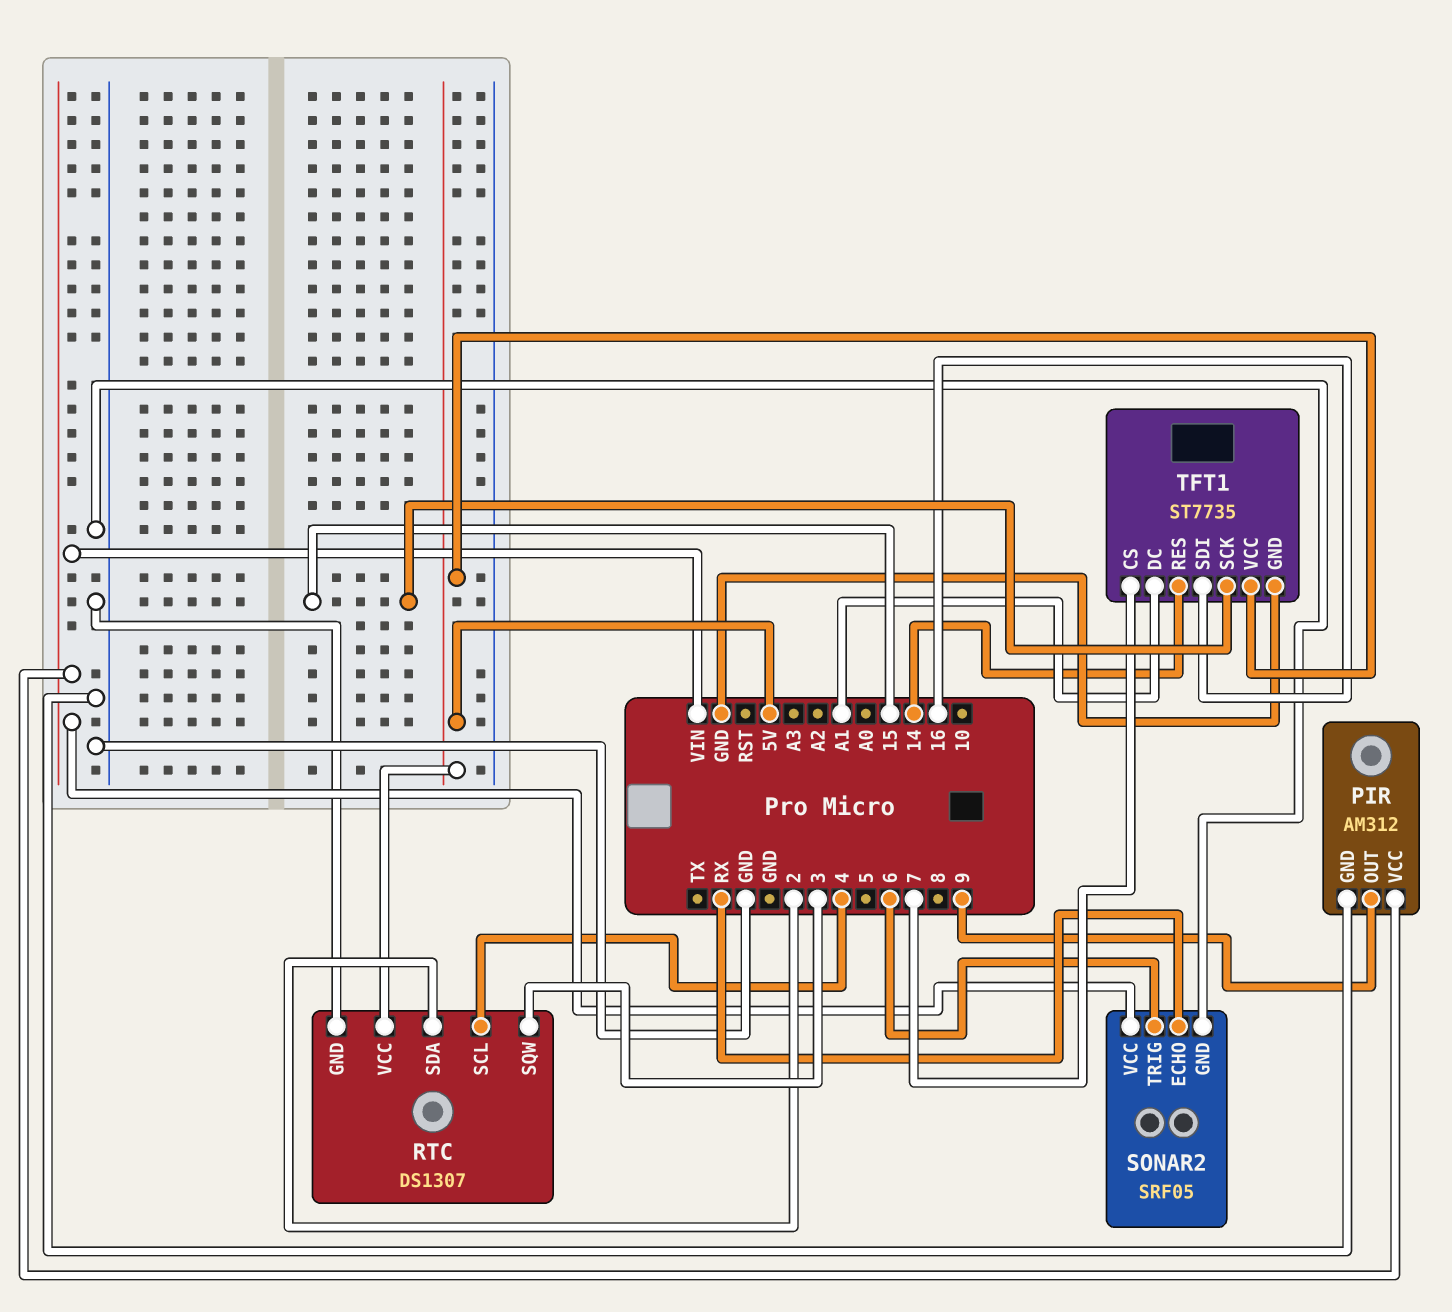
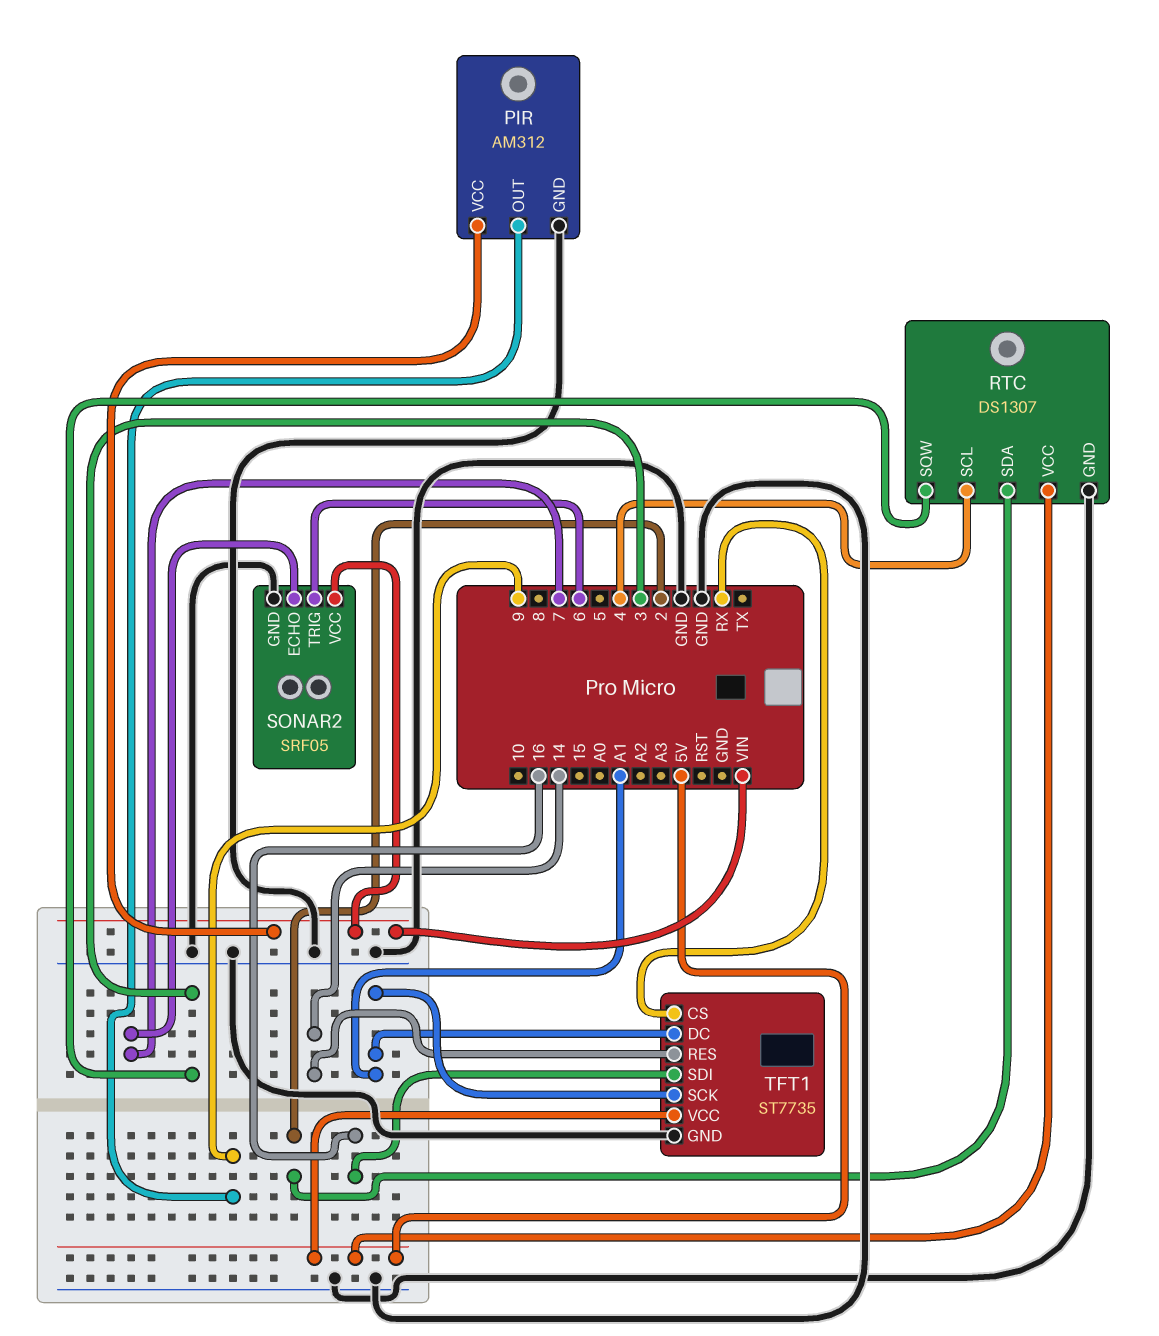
SONAR2 pin ECHO: RX -> 7
TFT1 pin CS: 7 -> RX
TFT1 pin SCK: 15 -> A1

